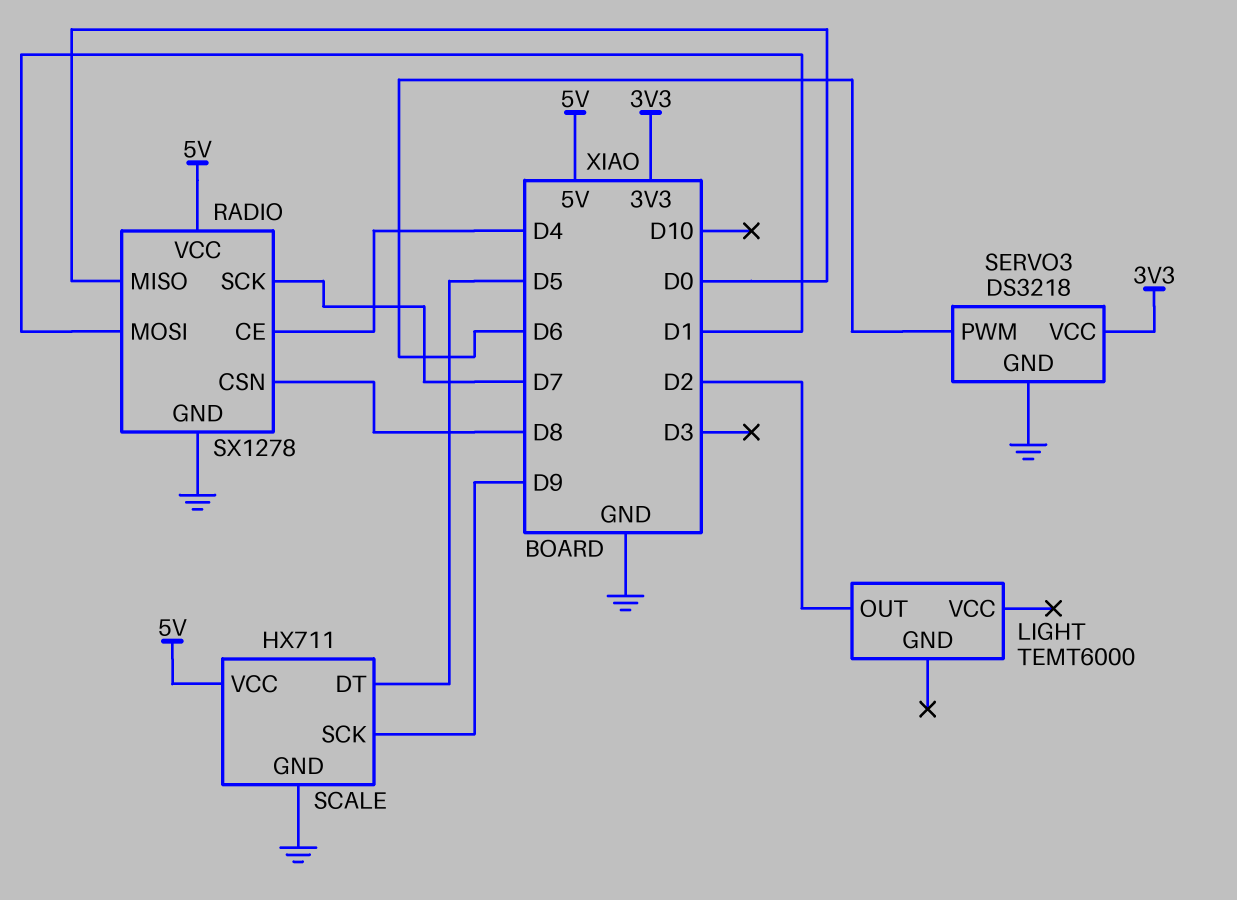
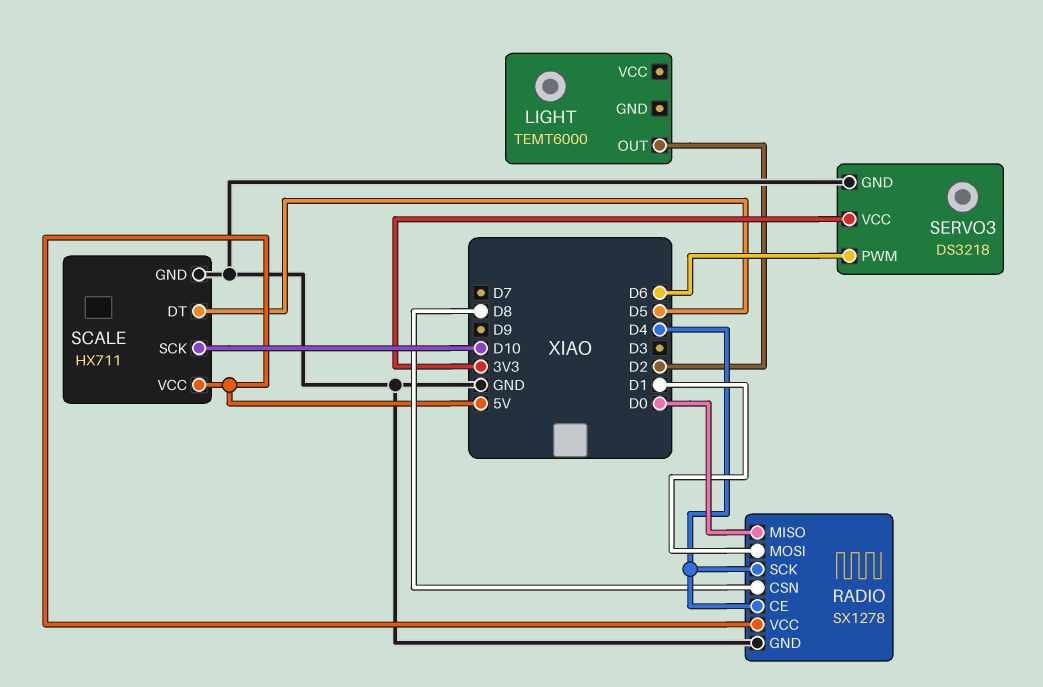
RADIO pin SCK: D7 -> D4
SCALE pin SCK: D9 -> D10

